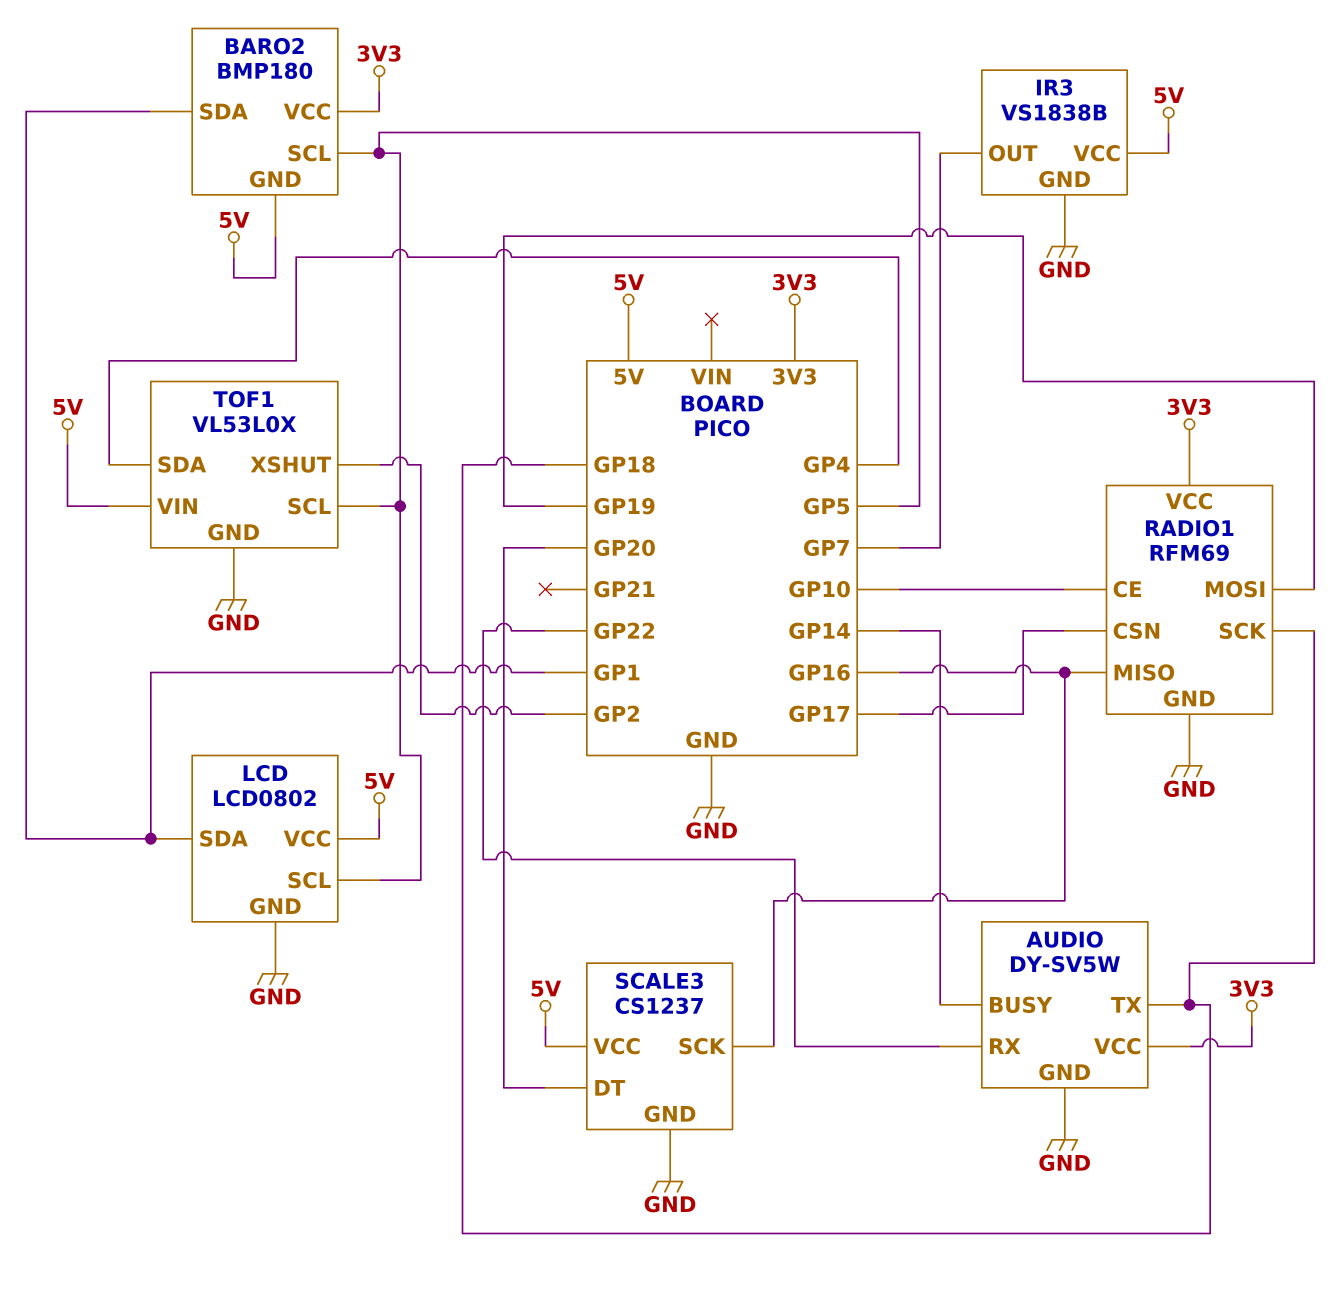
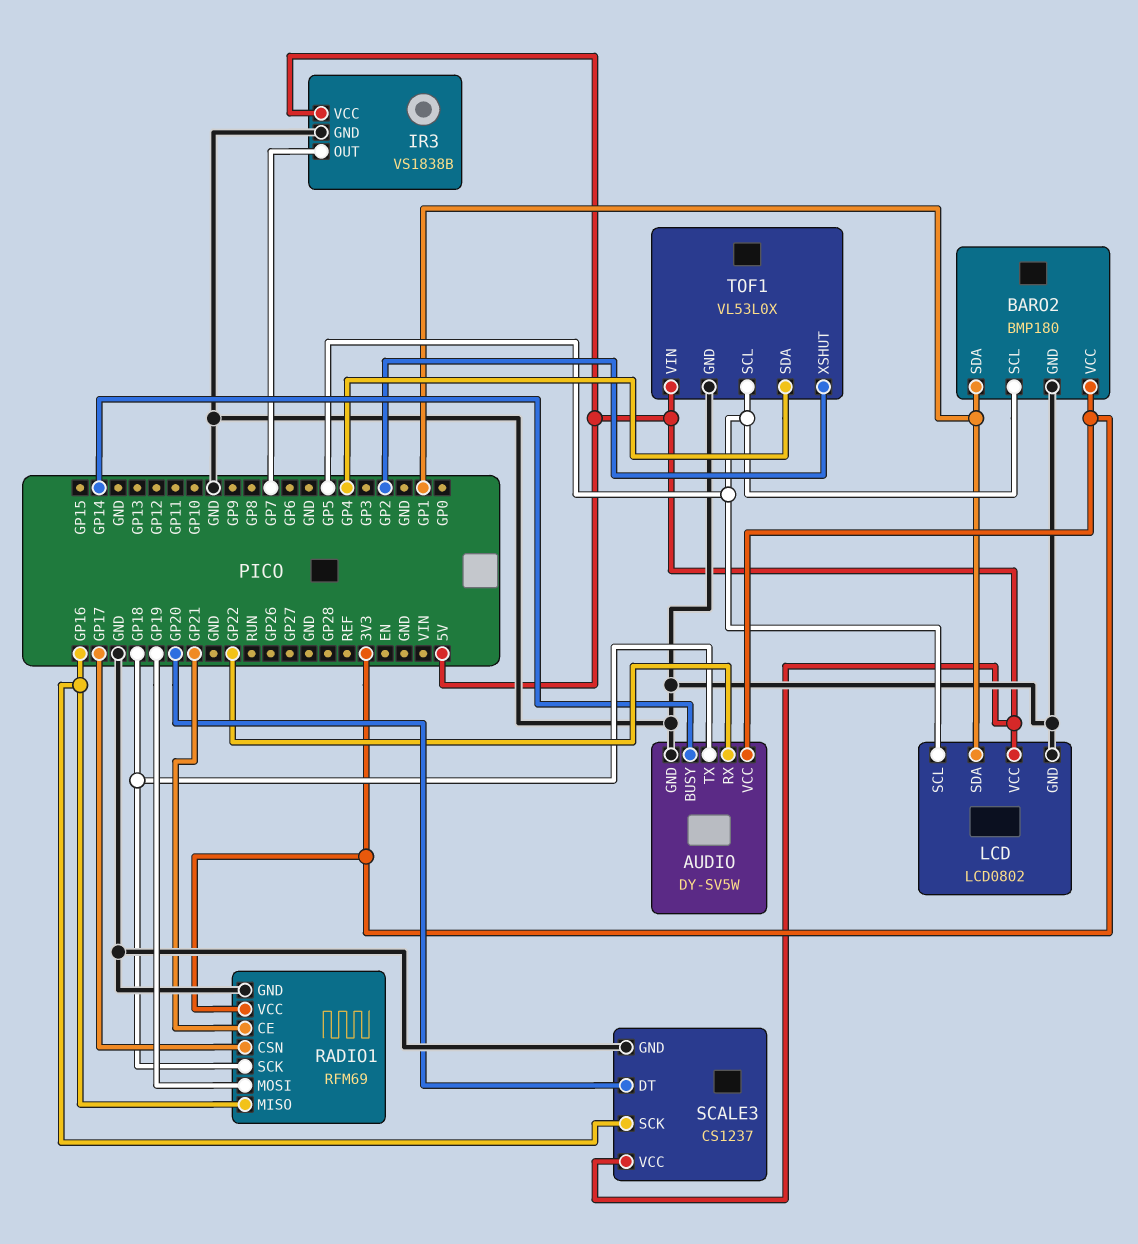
BARO2 pin GND: 5V -> GND
RADIO1 pin CE: GP10 -> GP21

